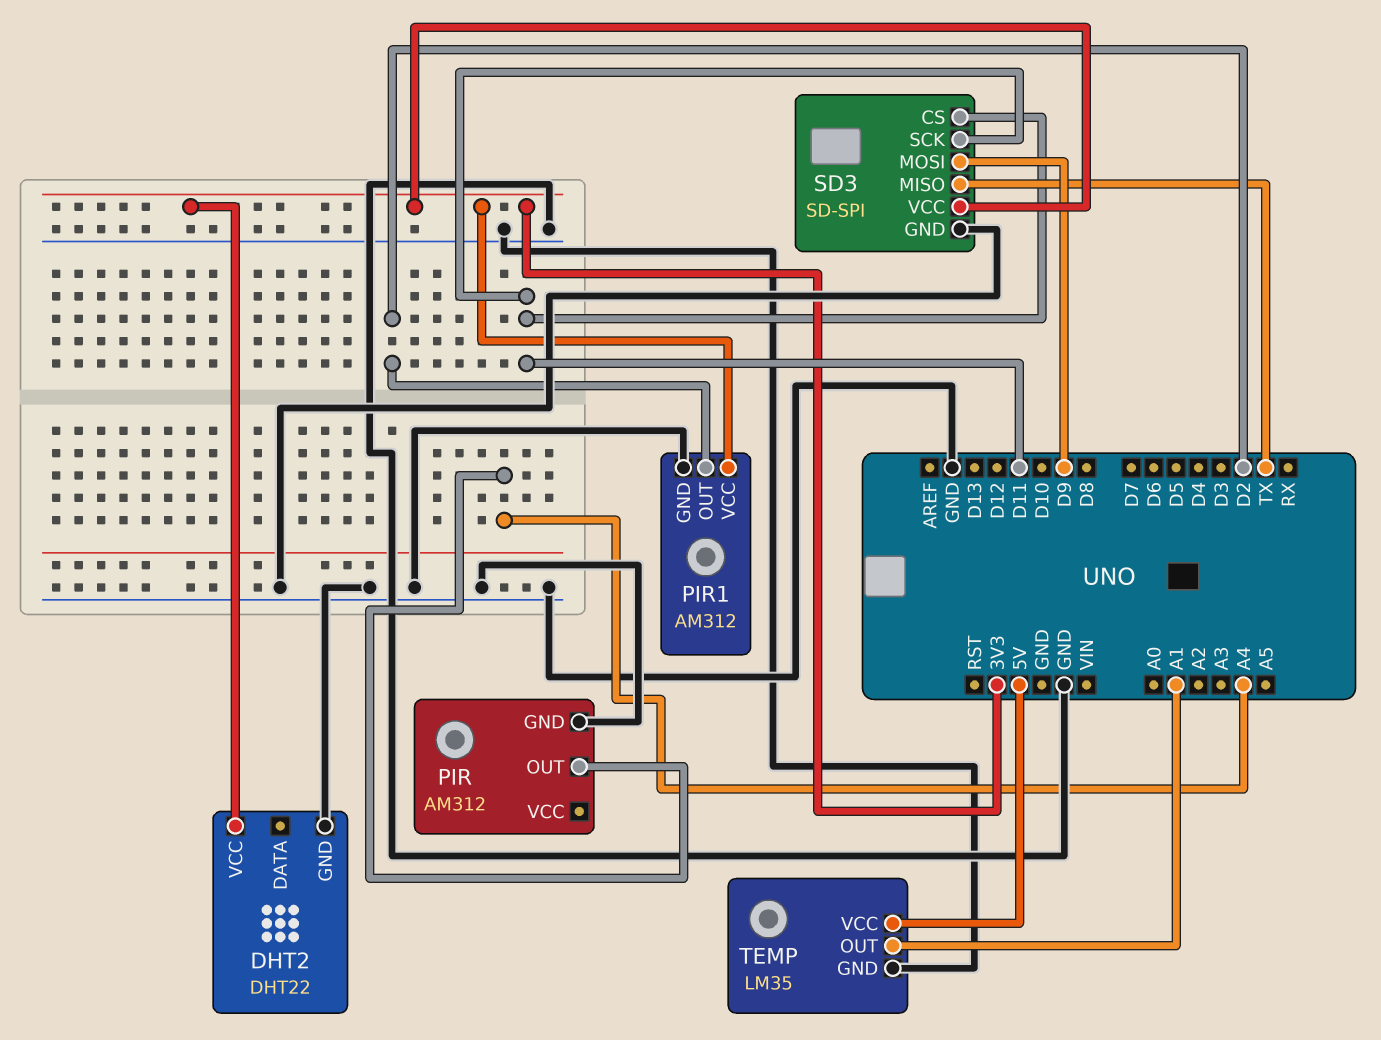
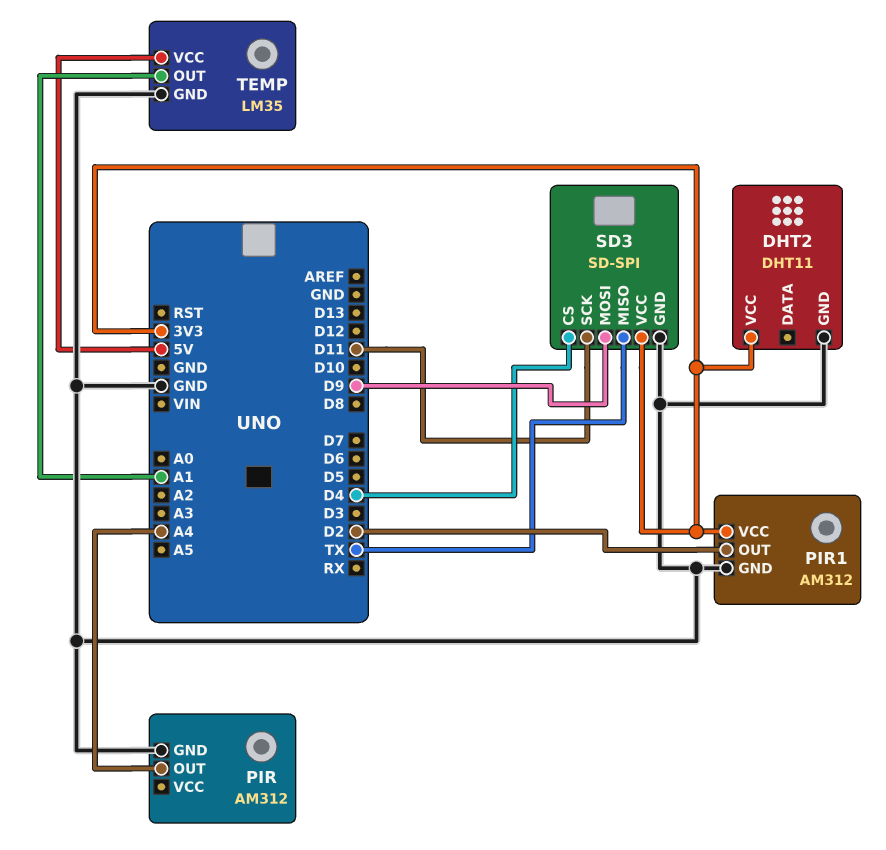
DHT2: DHT22 -> DHT11
SD3 pin CS: D11 -> D4

